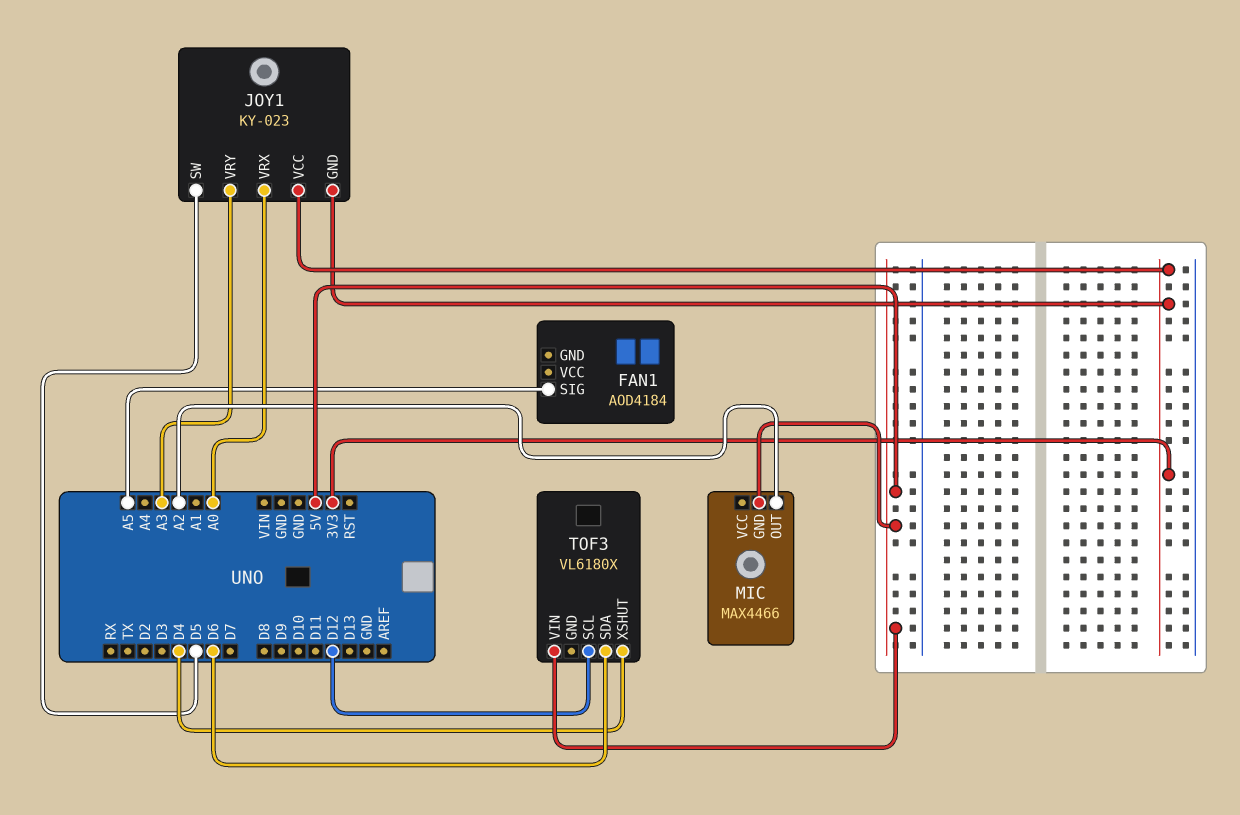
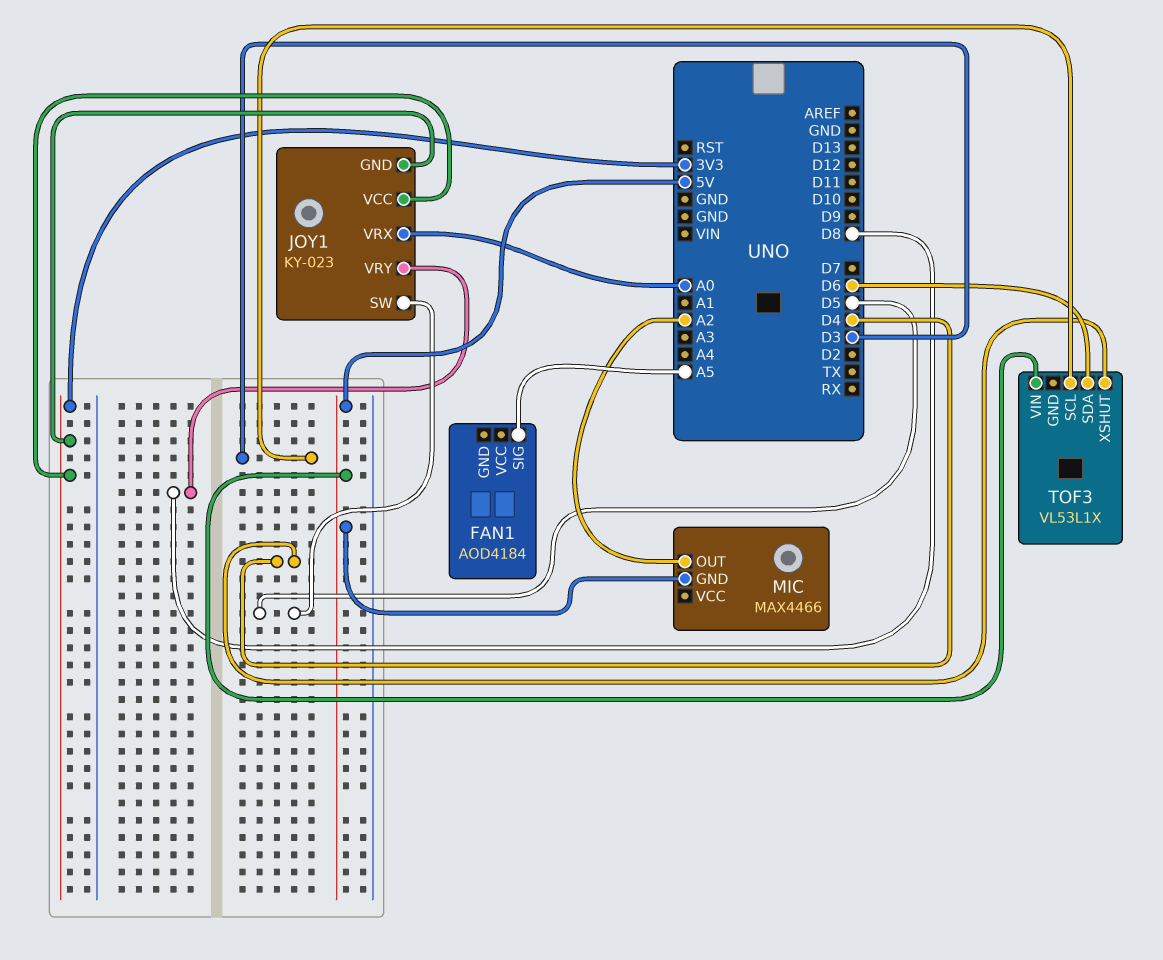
JOY1 pin VRY: A3 -> D8
TOF3: VL6180X -> VL53L1X
TOF3 pin SCL: D12 -> D3

